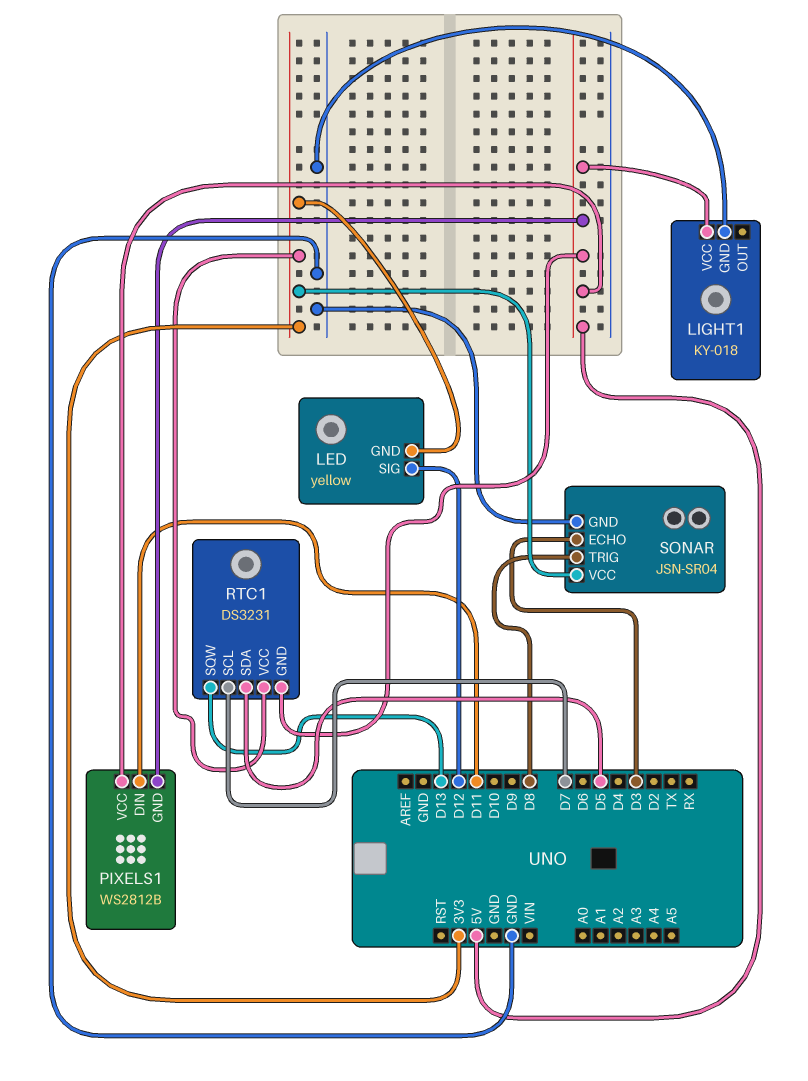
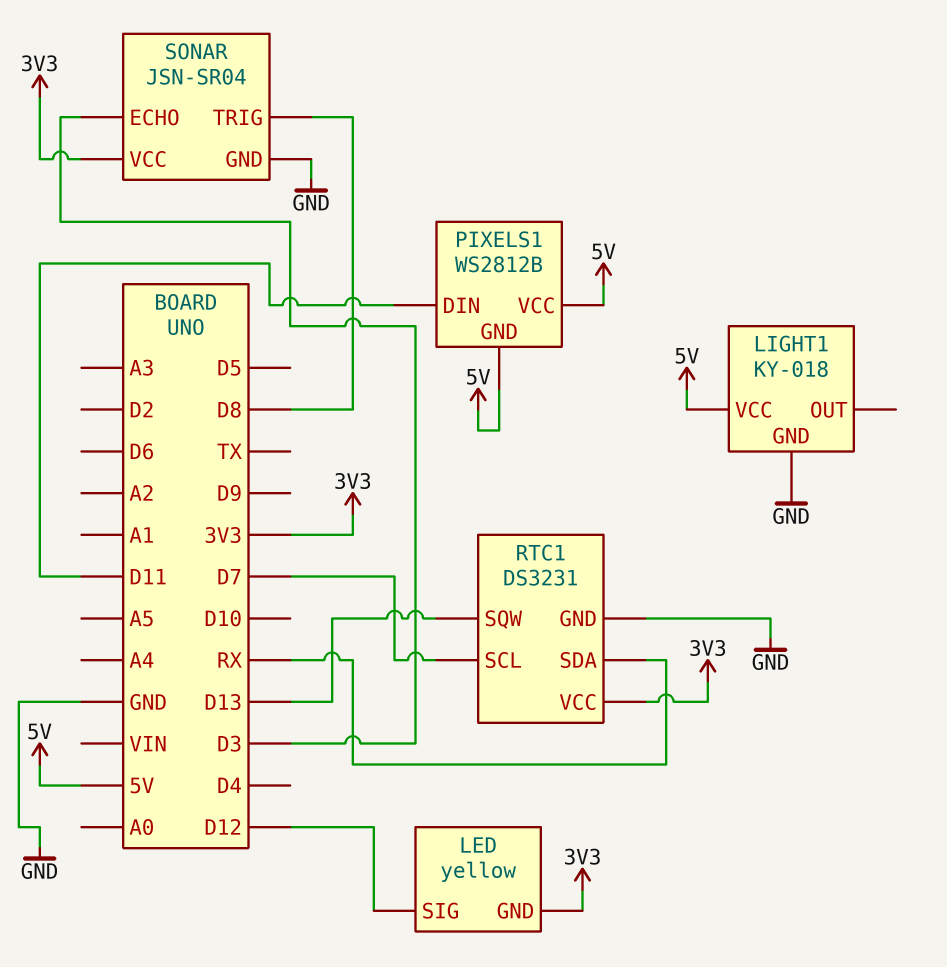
RTC1 pin GND: 5V -> GND
RTC1 pin SDA: D5 -> RX

